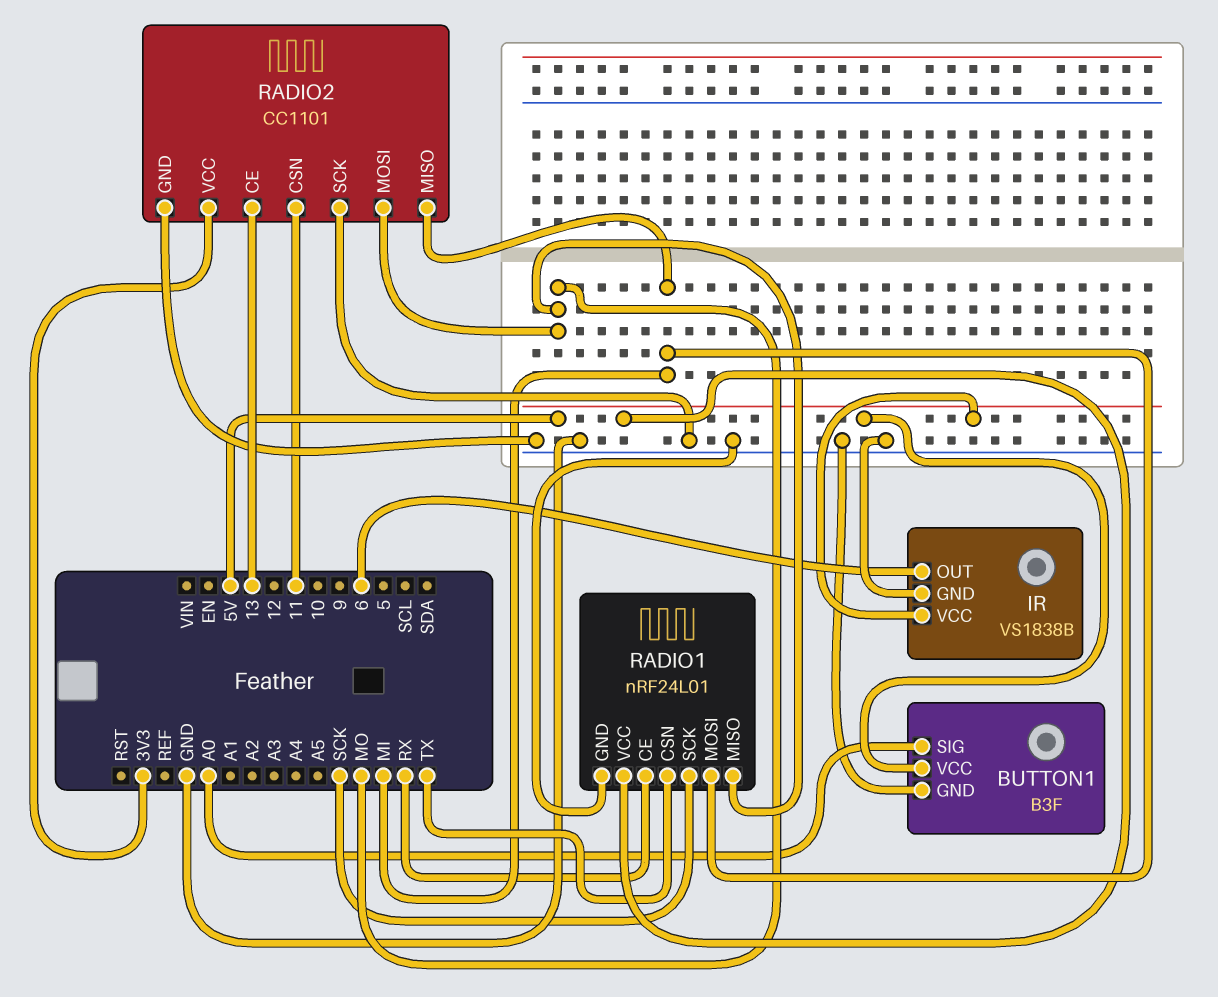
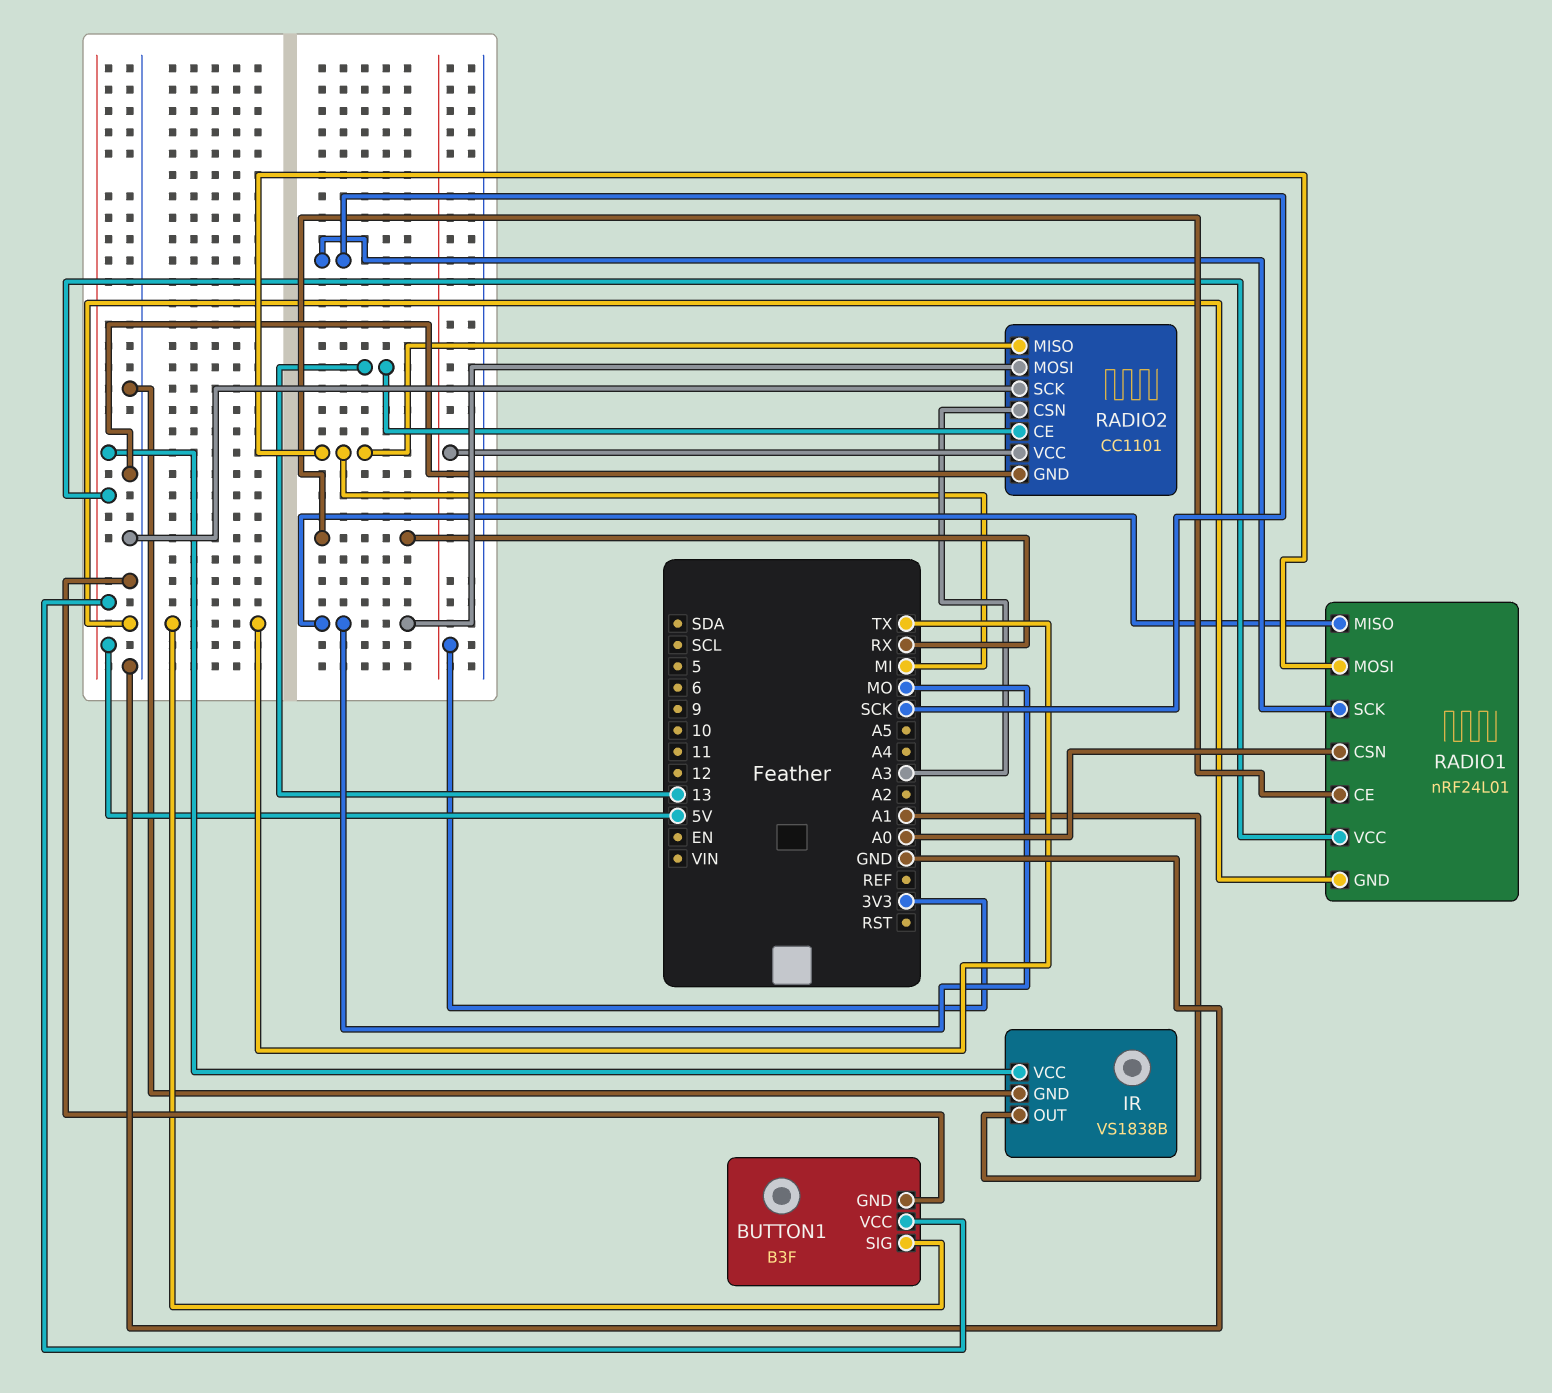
BUTTON1 pin SIG: A0 -> TX
IR pin OUT: 6 -> A1
RADIO1 pin CSN: TX -> A0
RADIO2 pin CSN: 11 -> A3

